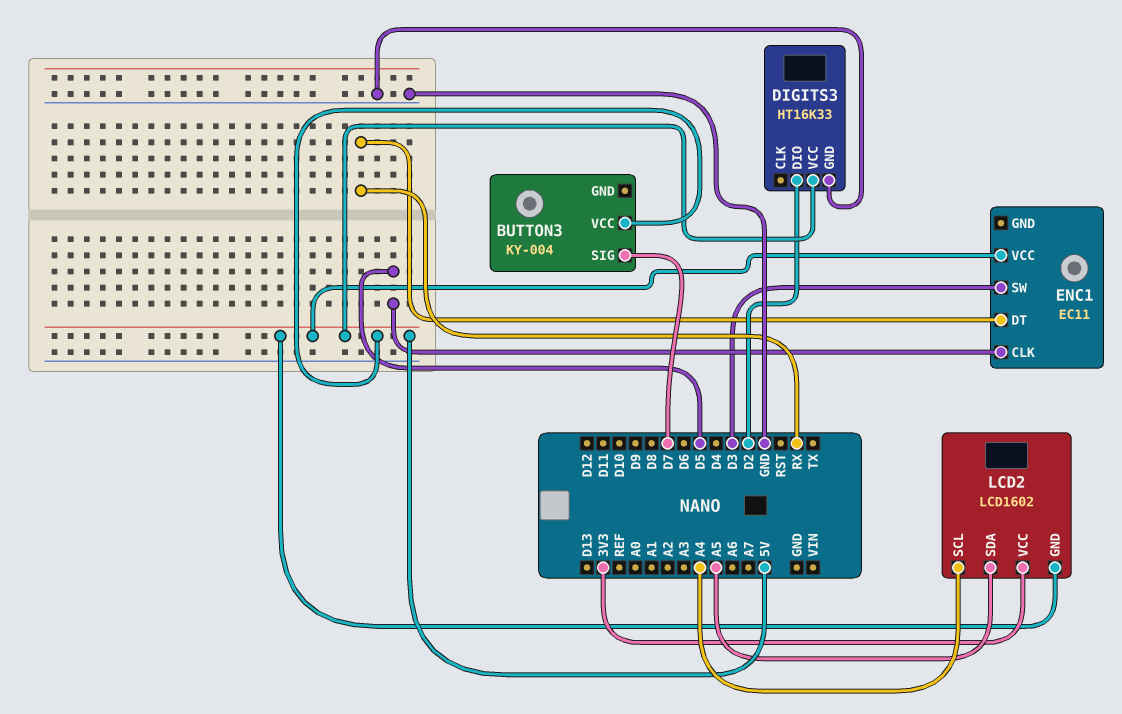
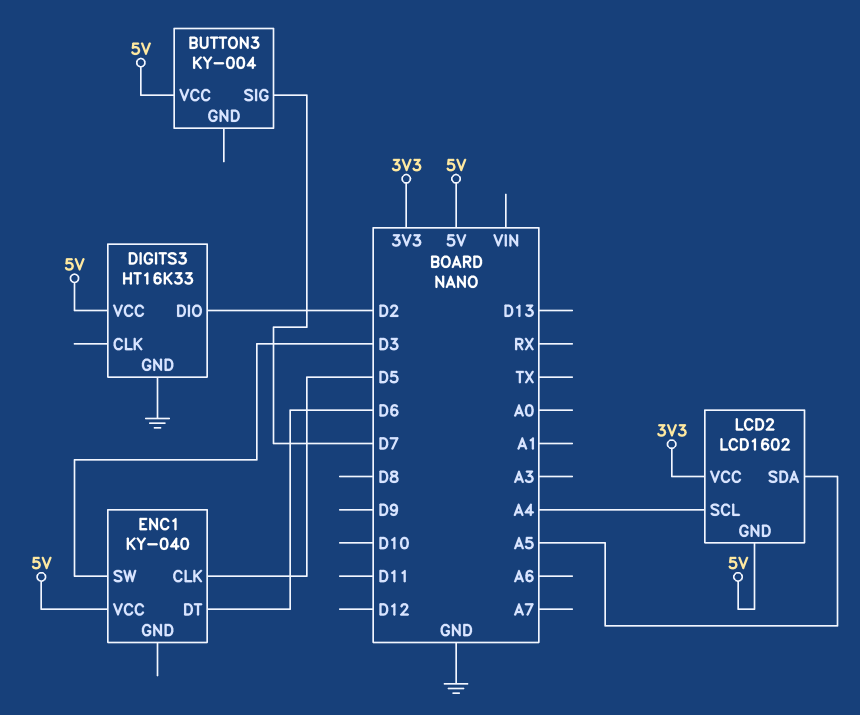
ENC1: EC11 -> KY-040
ENC1 pin DT: RX -> D6

